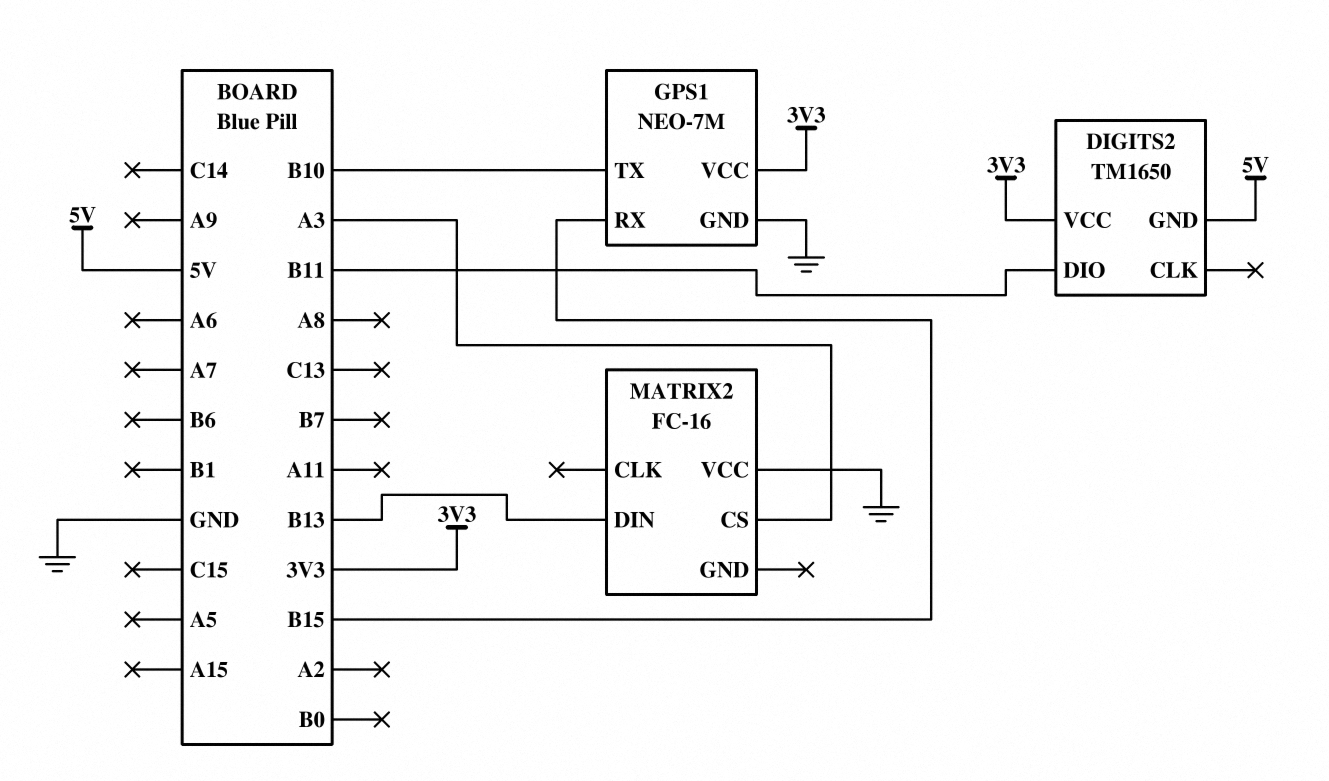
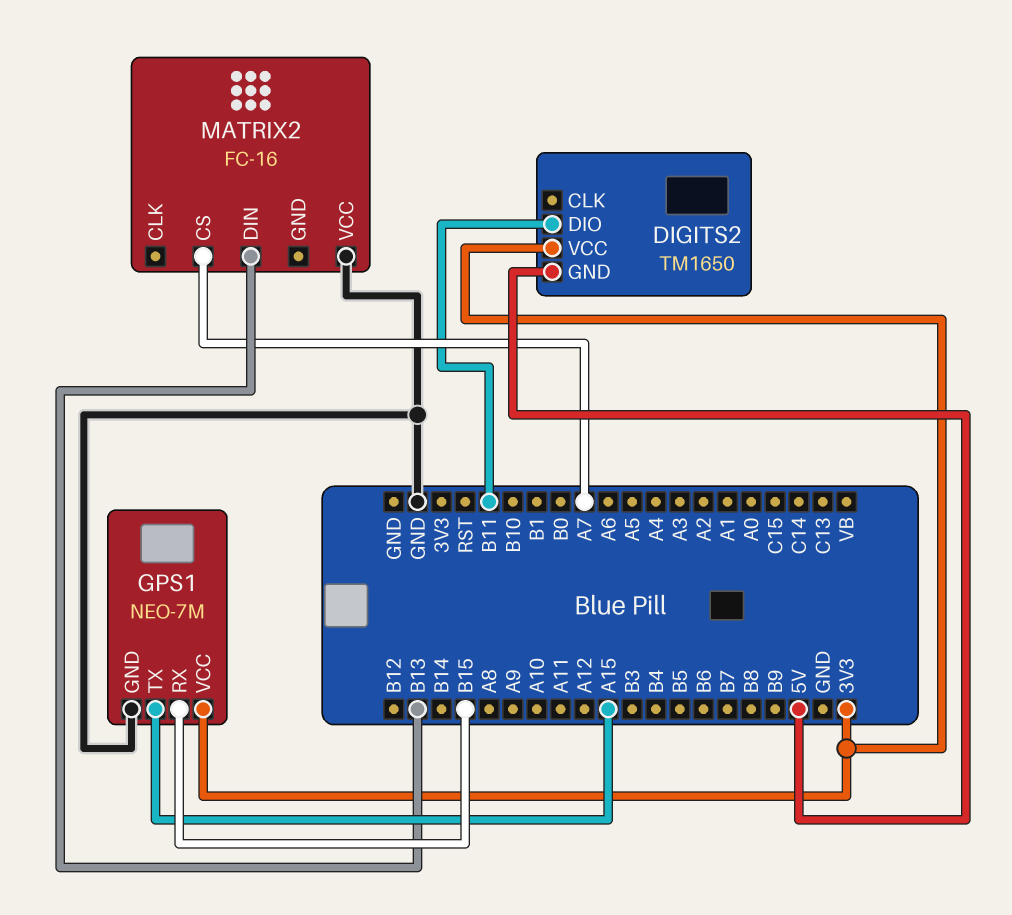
GPS1 pin TX: B10 -> A15
MATRIX2 pin CS: A3 -> A7

